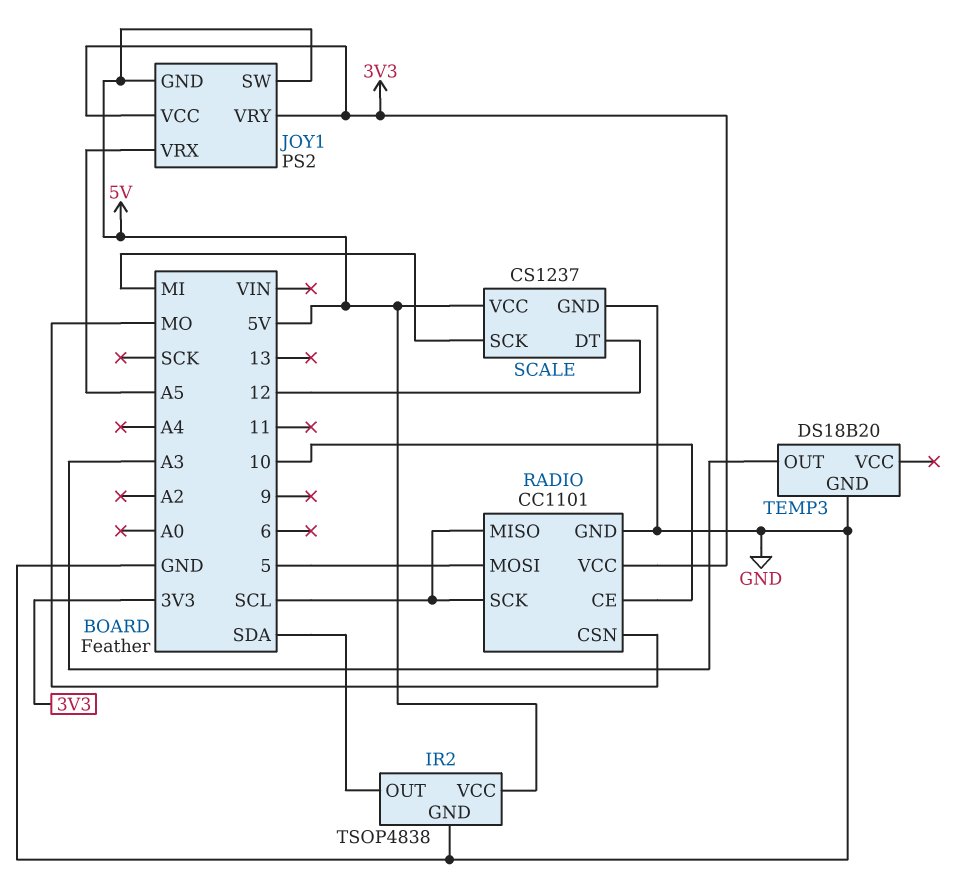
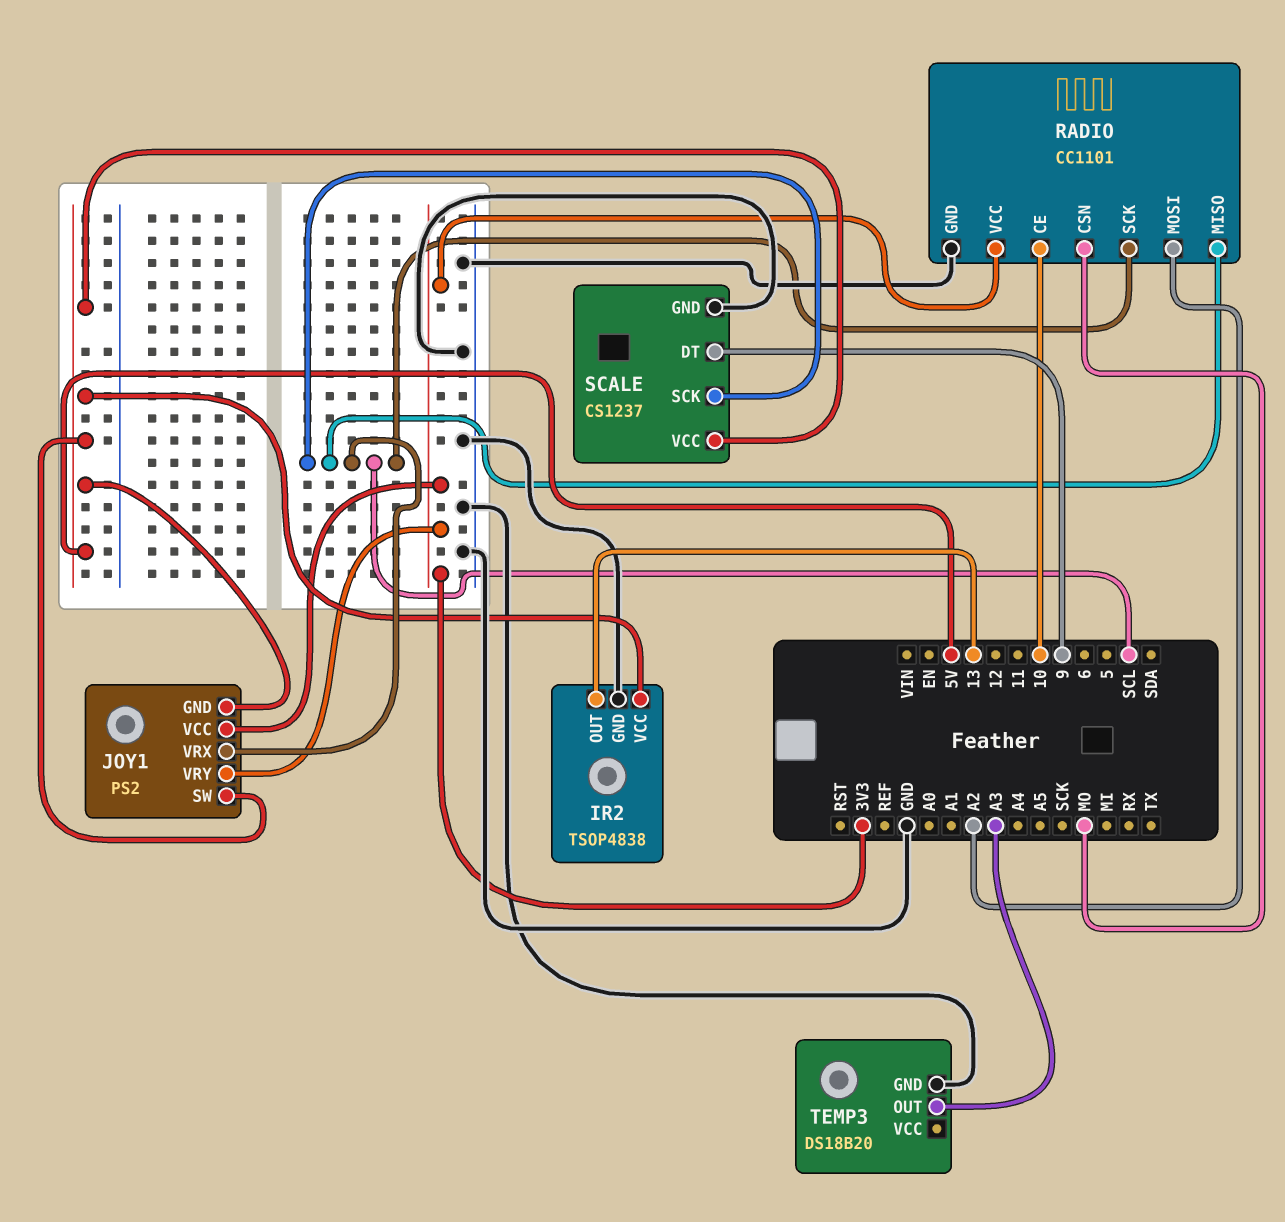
IR2 pin OUT: SDA -> 13
JOY1 pin VRX: A5 -> SCL
RADIO pin MOSI: 5 -> A2
SCALE pin DT: 12 -> 9
SCALE pin SCK: MI -> SCL

